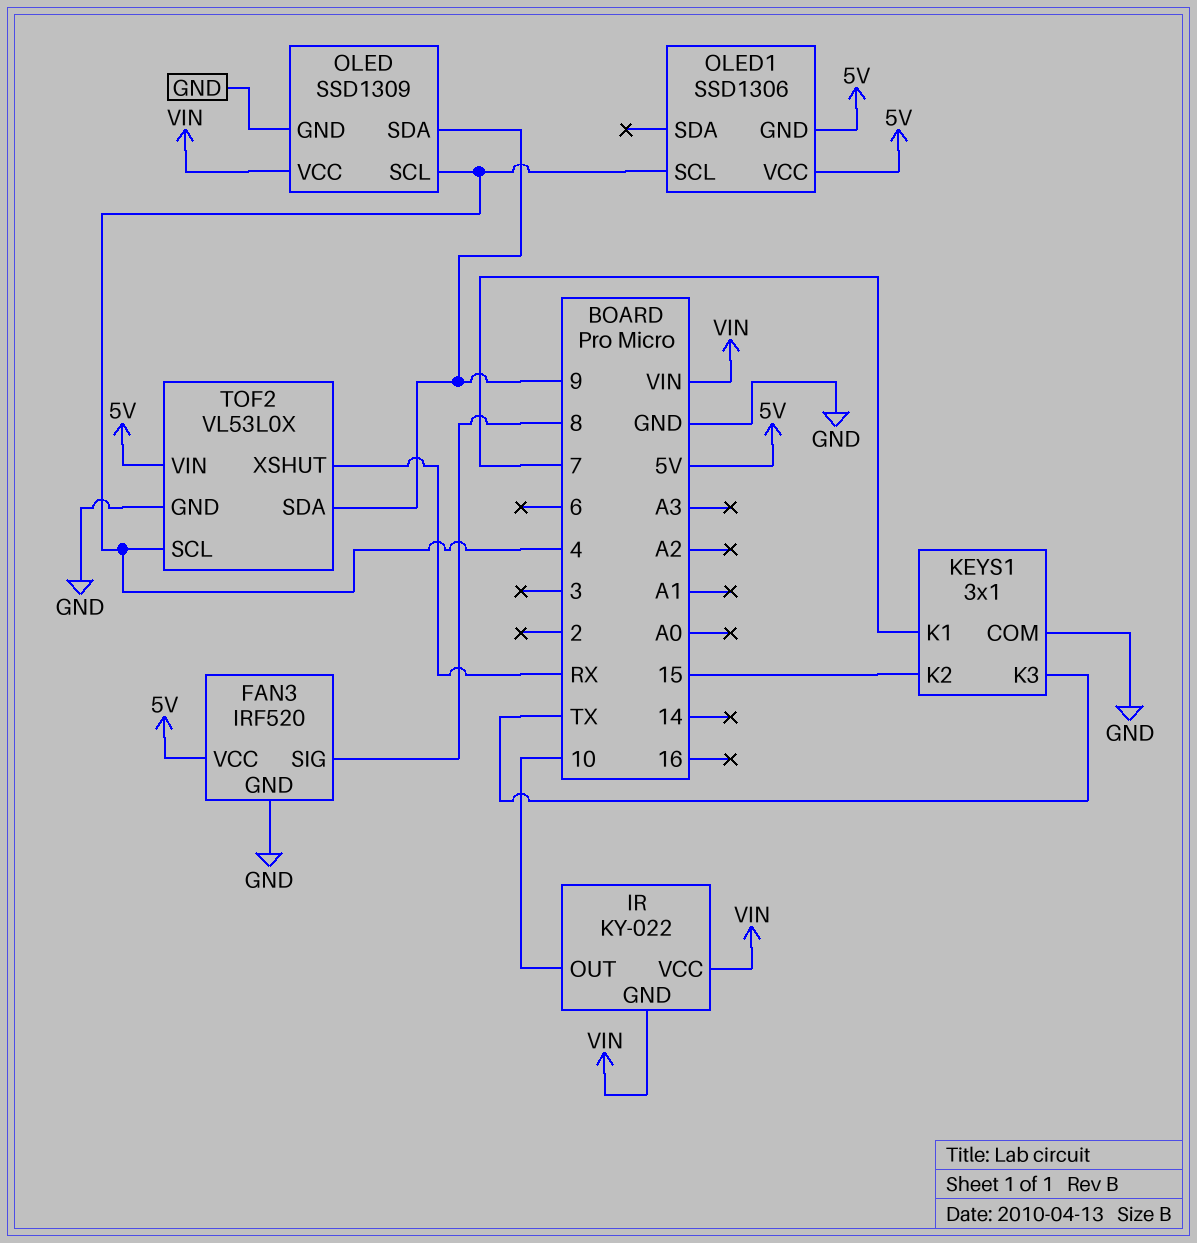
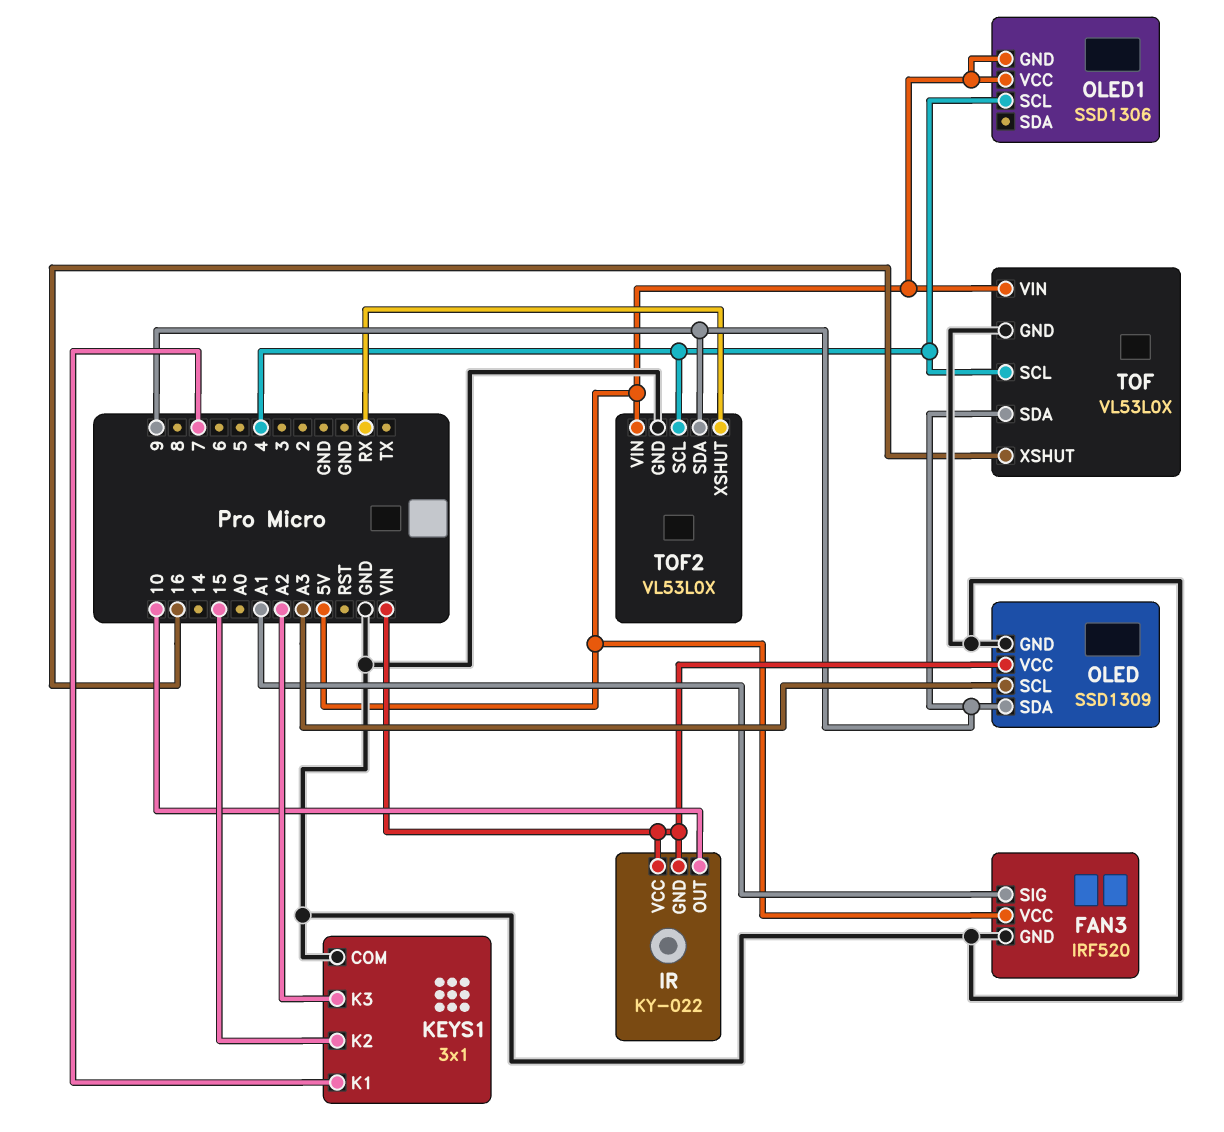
FAN3 pin SIG: 8 -> A1
KEYS1 pin K3: TX -> A2
OLED pin SCL: 4 -> A3
TOF: none -> VL53L0X
TOF pin GND: none -> GND
TOF pin SCL: none -> 4
TOF pin SDA: none -> 9
TOF pin VIN: none -> 5V
TOF pin XSHUT: none -> 16

